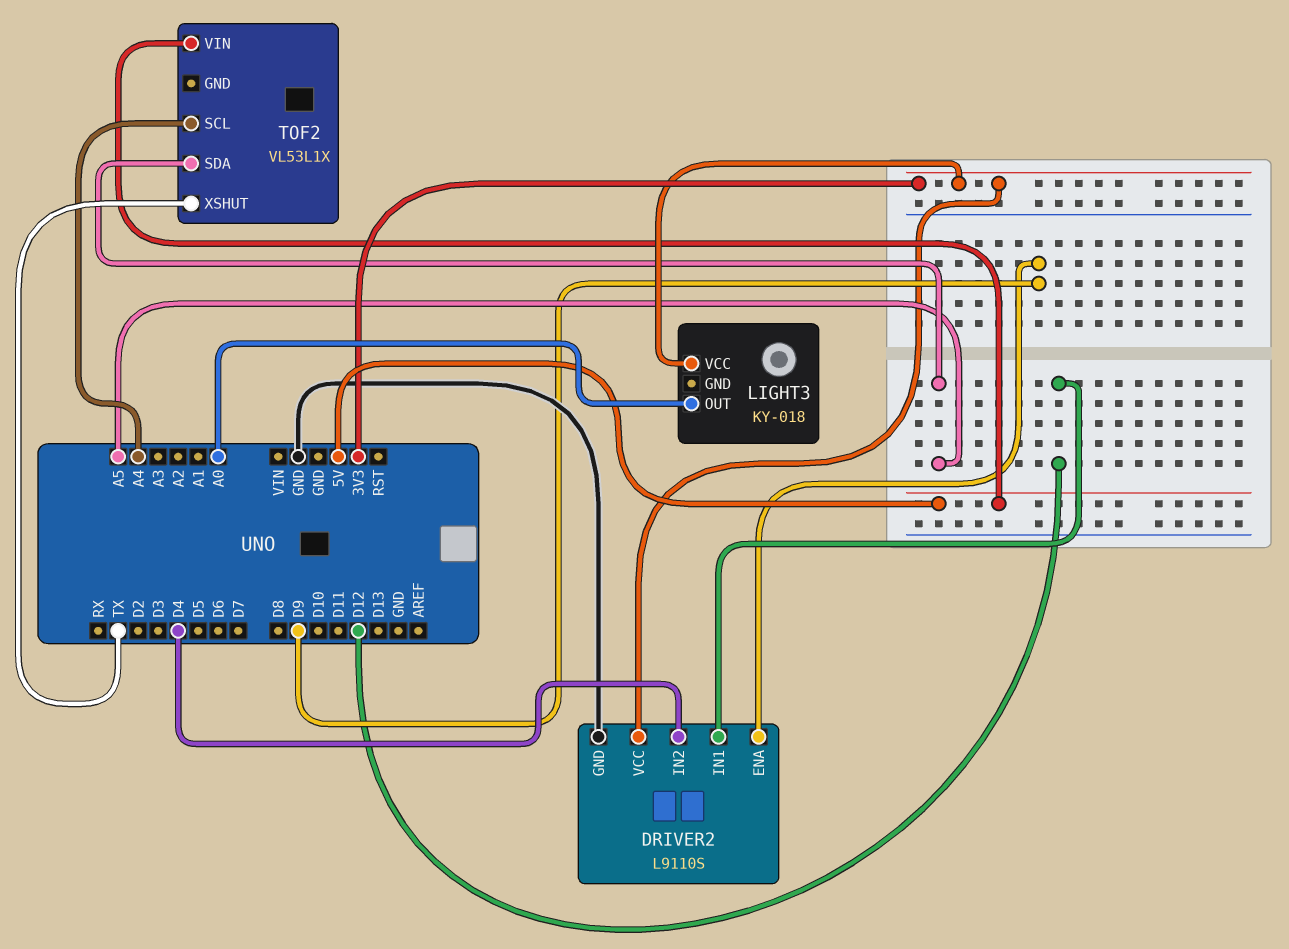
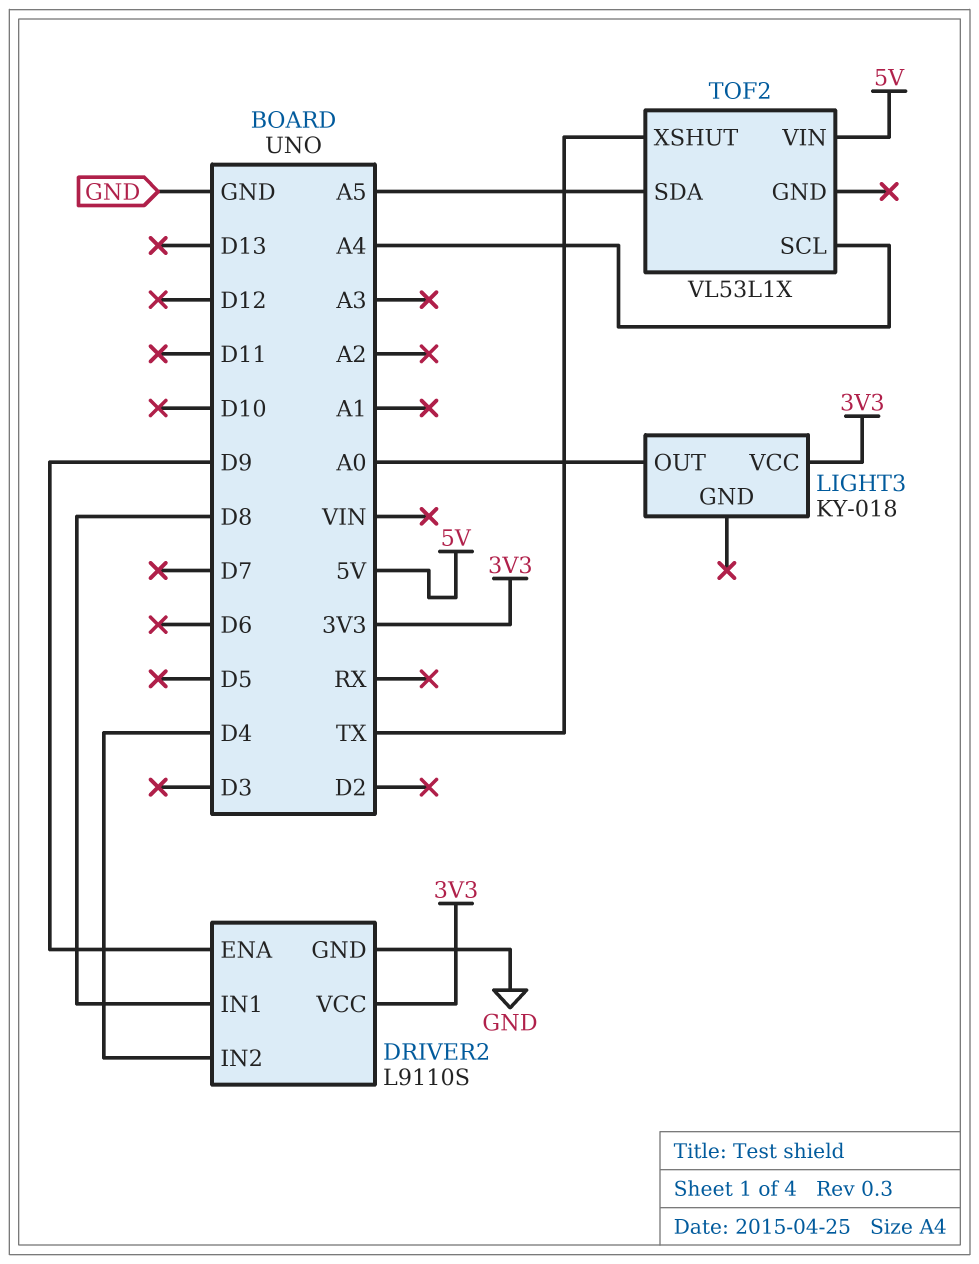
DRIVER2 pin IN1: D12 -> D8

